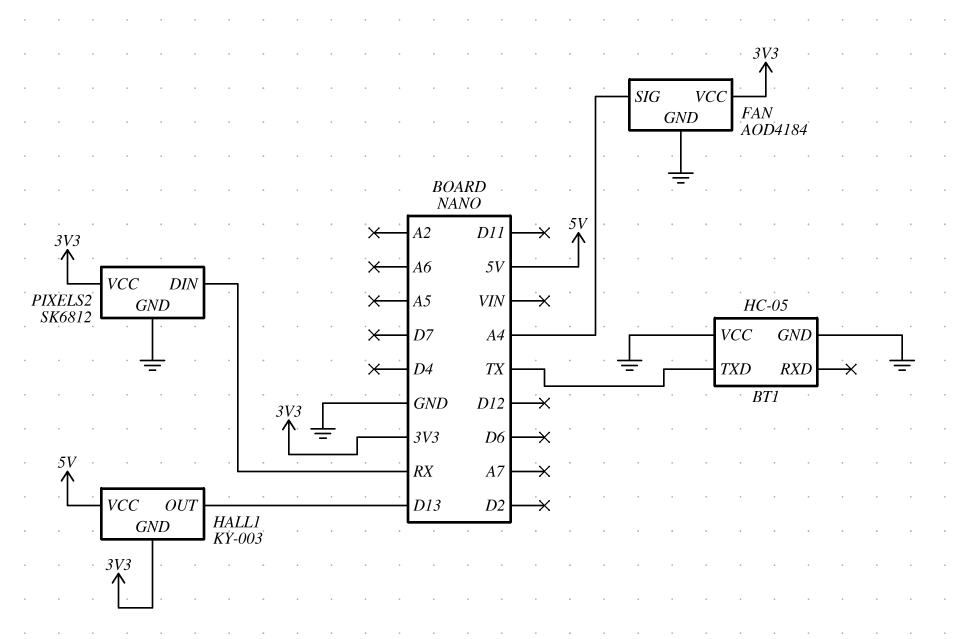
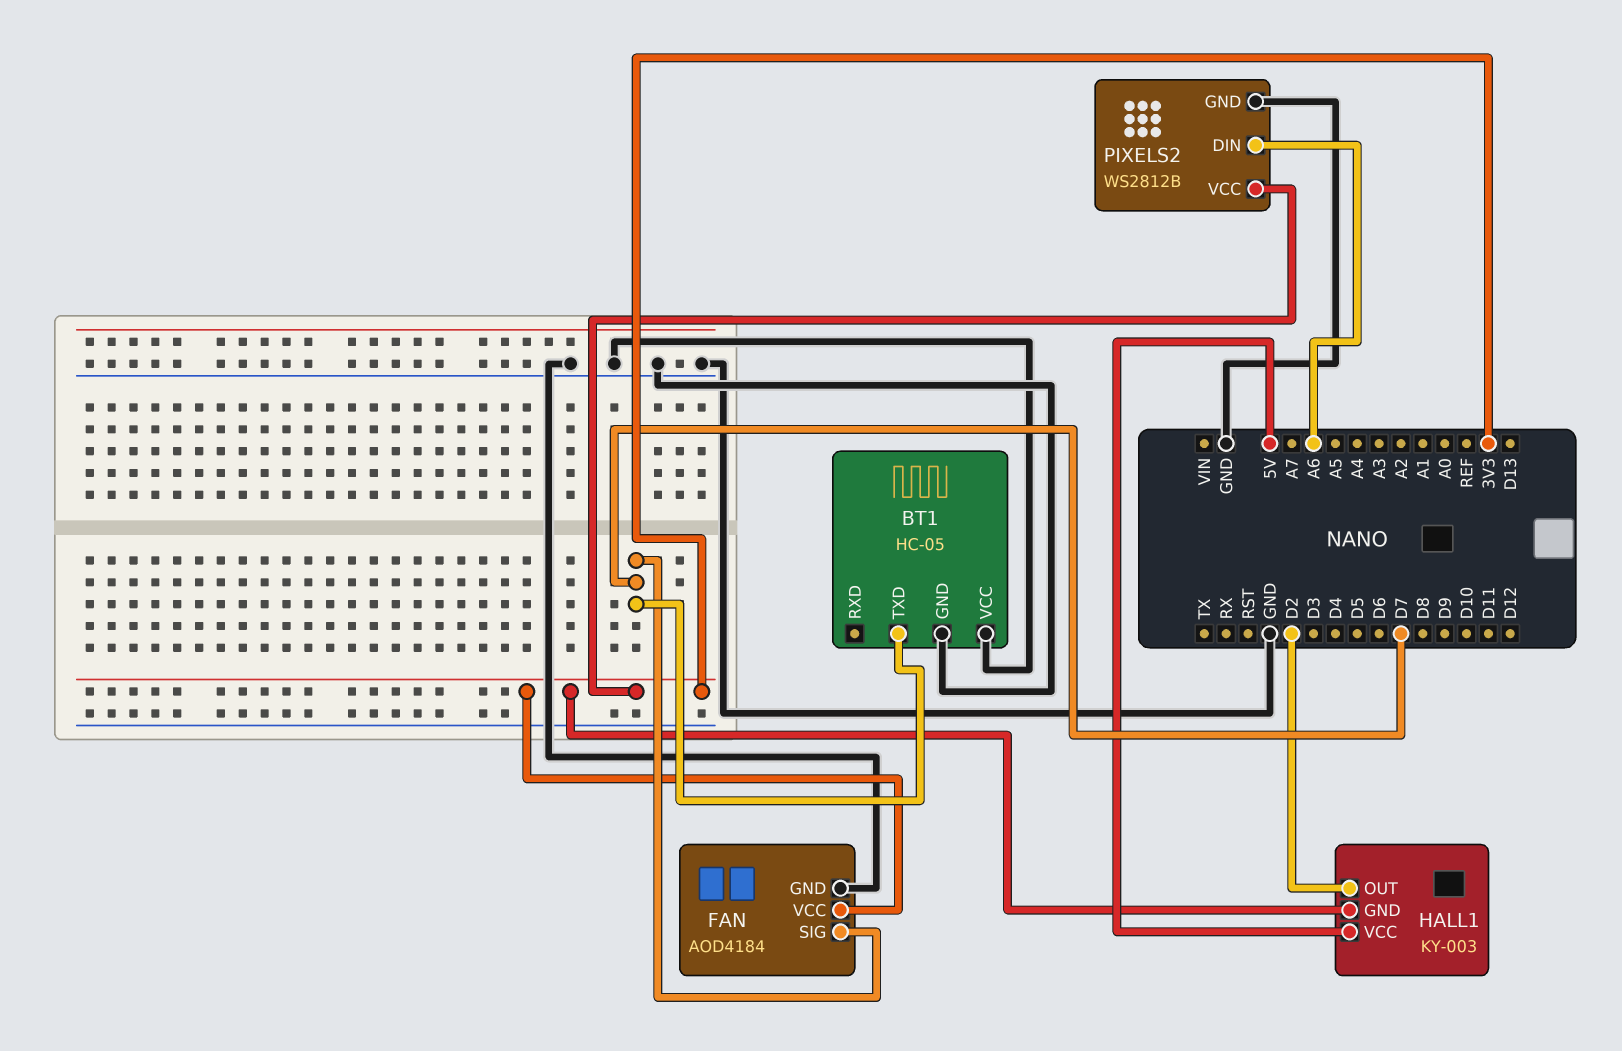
BT1 pin TXD: TX -> D7
FAN pin SIG: A4 -> D7
HALL1 pin OUT: D13 -> D2
PIXELS2: SK6812 -> WS2812B
PIXELS2 pin DIN: RX -> A6

